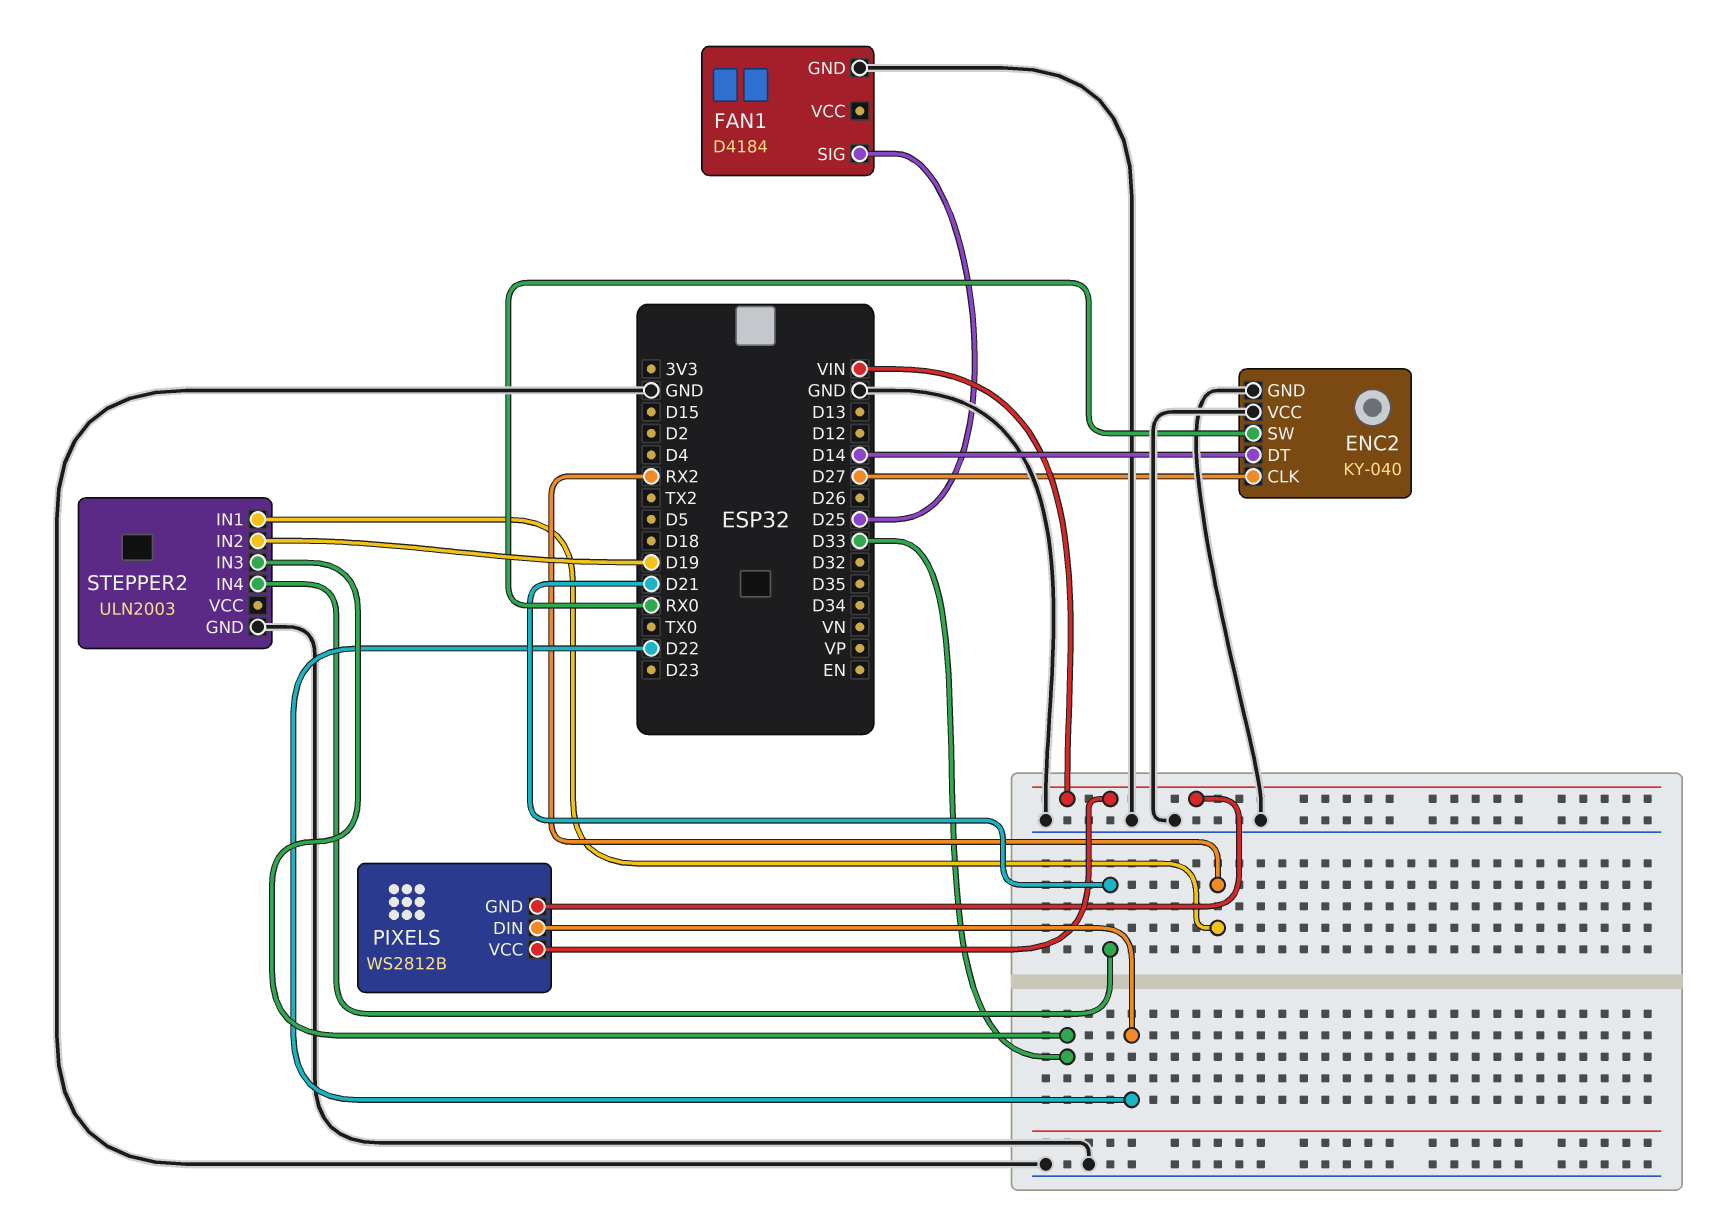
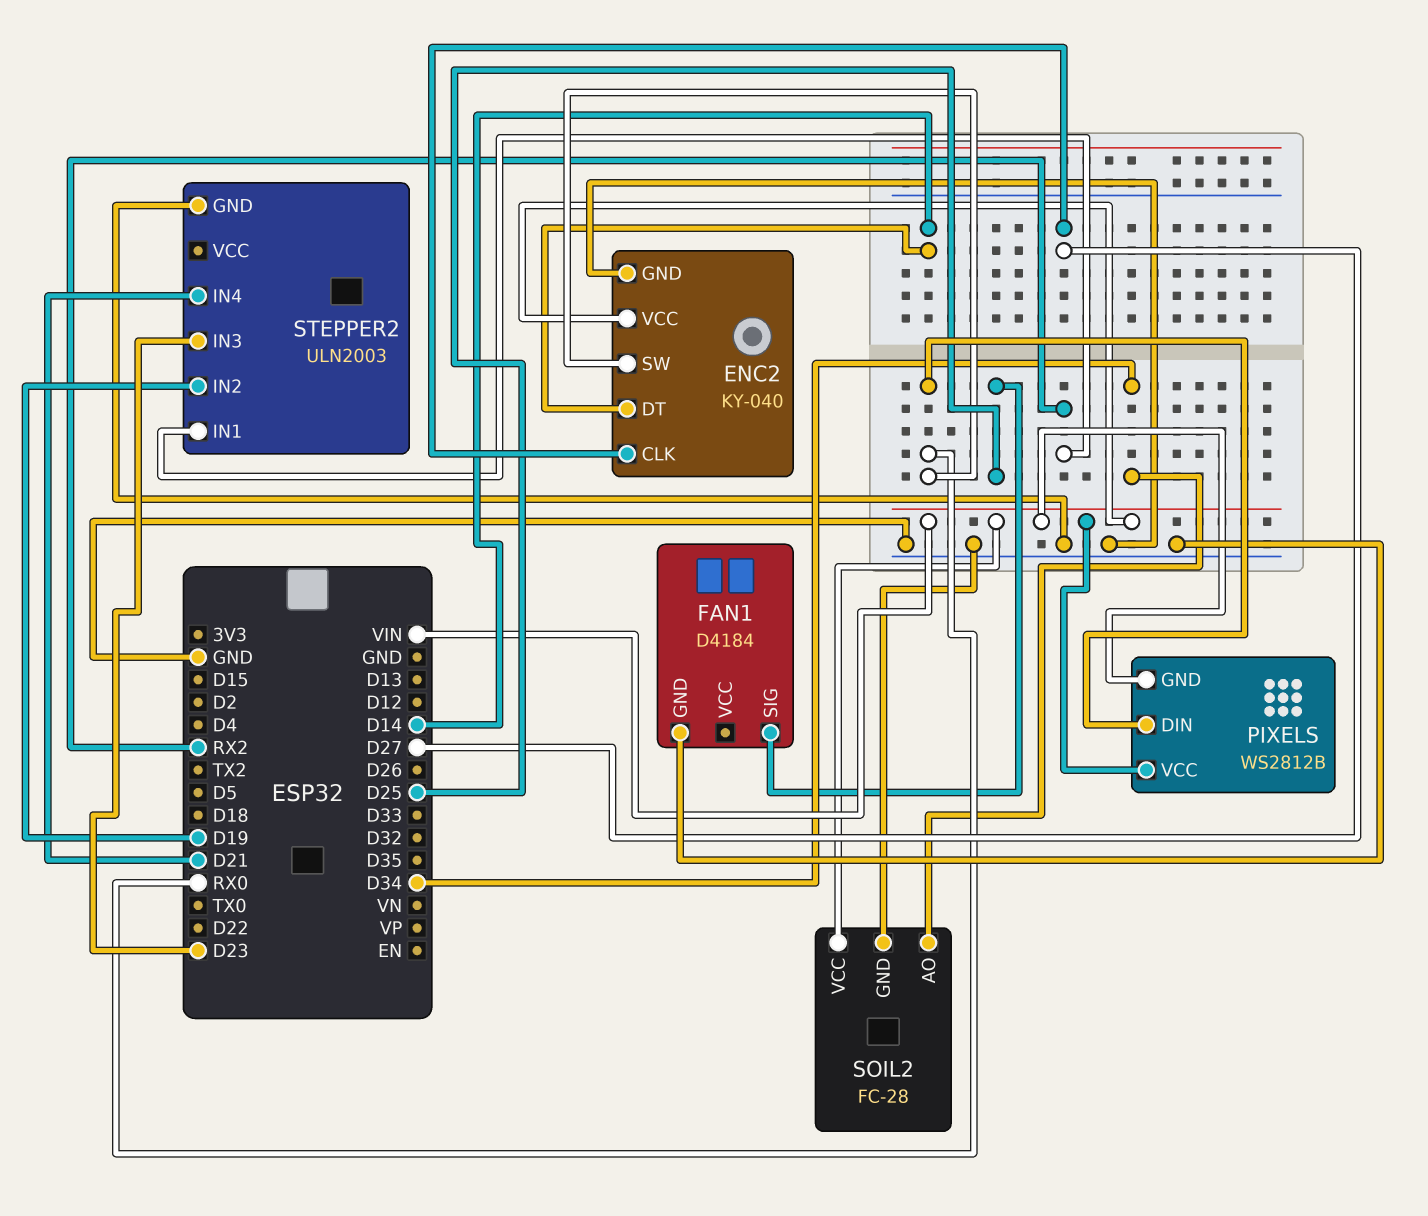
ENC2 pin VCC: GND -> VIN
PIXELS pin DIN: D22 -> RX0
SOIL2: none -> FC-28
SOIL2 pin AO: none -> D34
SOIL2 pin GND: none -> GND
SOIL2 pin VCC: none -> VIN
STEPPER2 pin IN3: D33 -> D23

